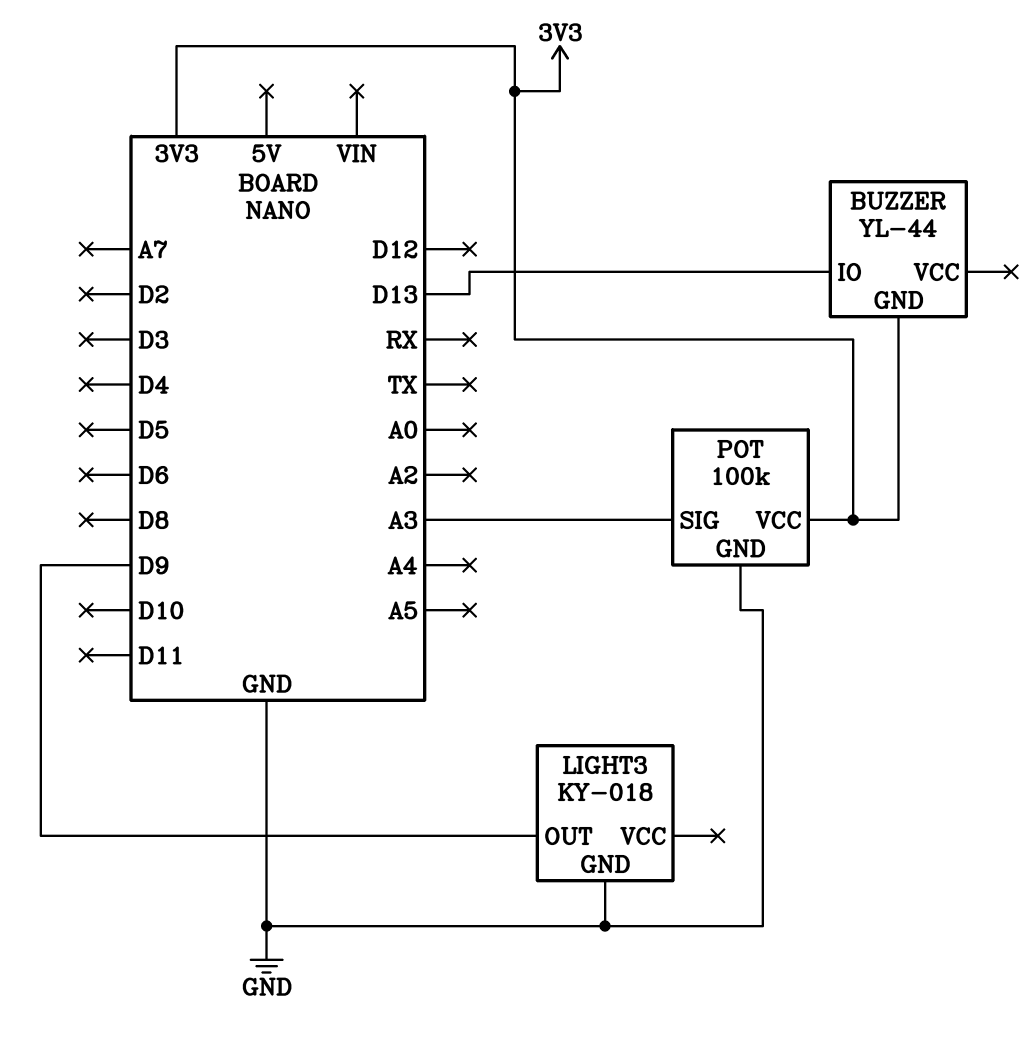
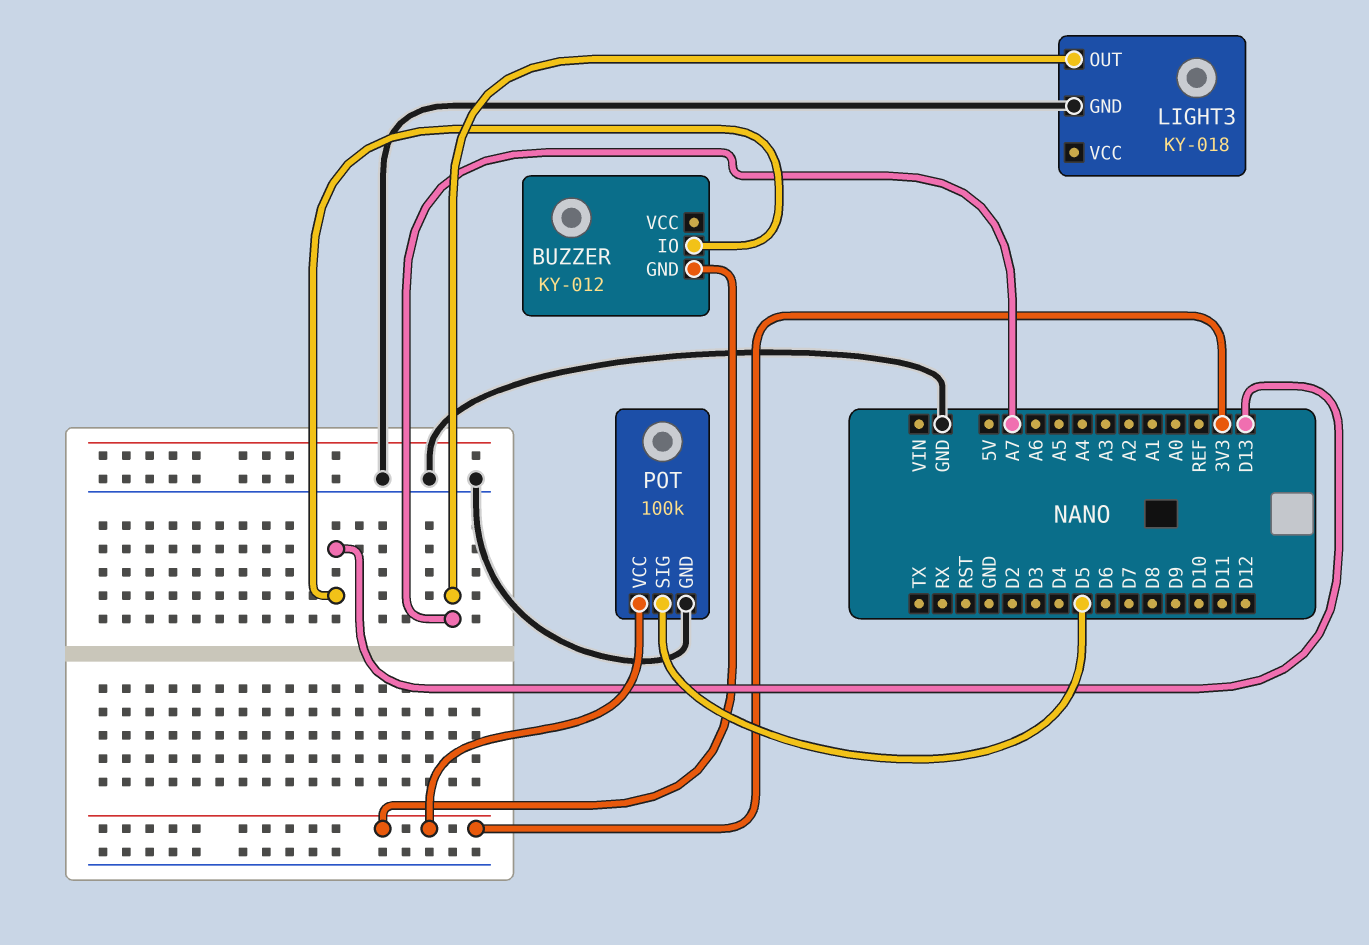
BUZZER: YL-44 -> KY-012
LIGHT3 pin OUT: D9 -> A7
POT pin SIG: A3 -> D5

